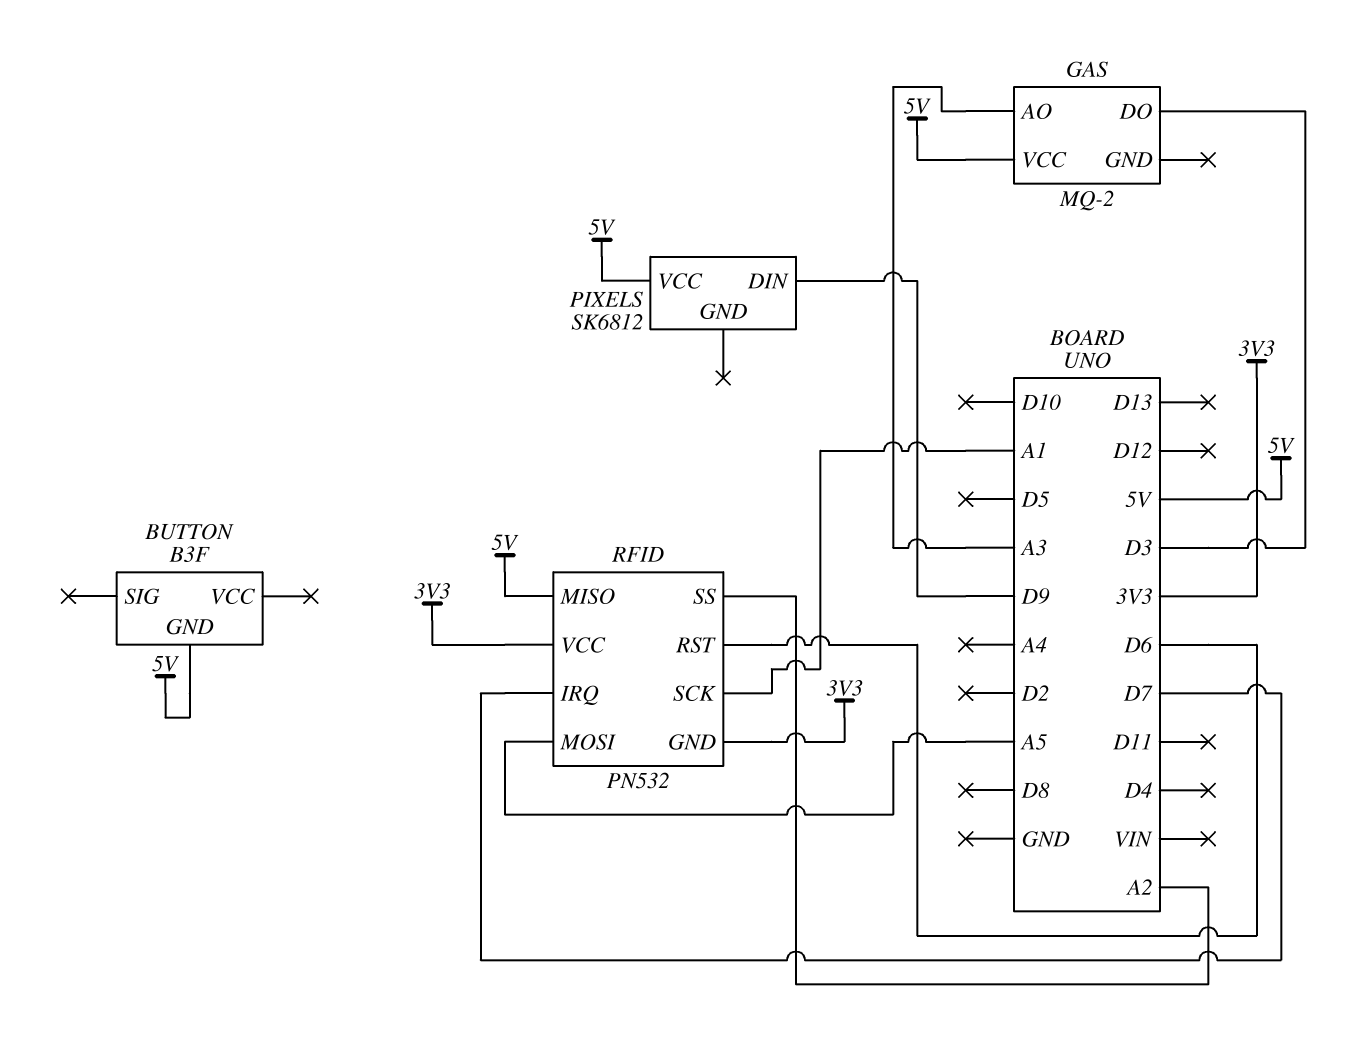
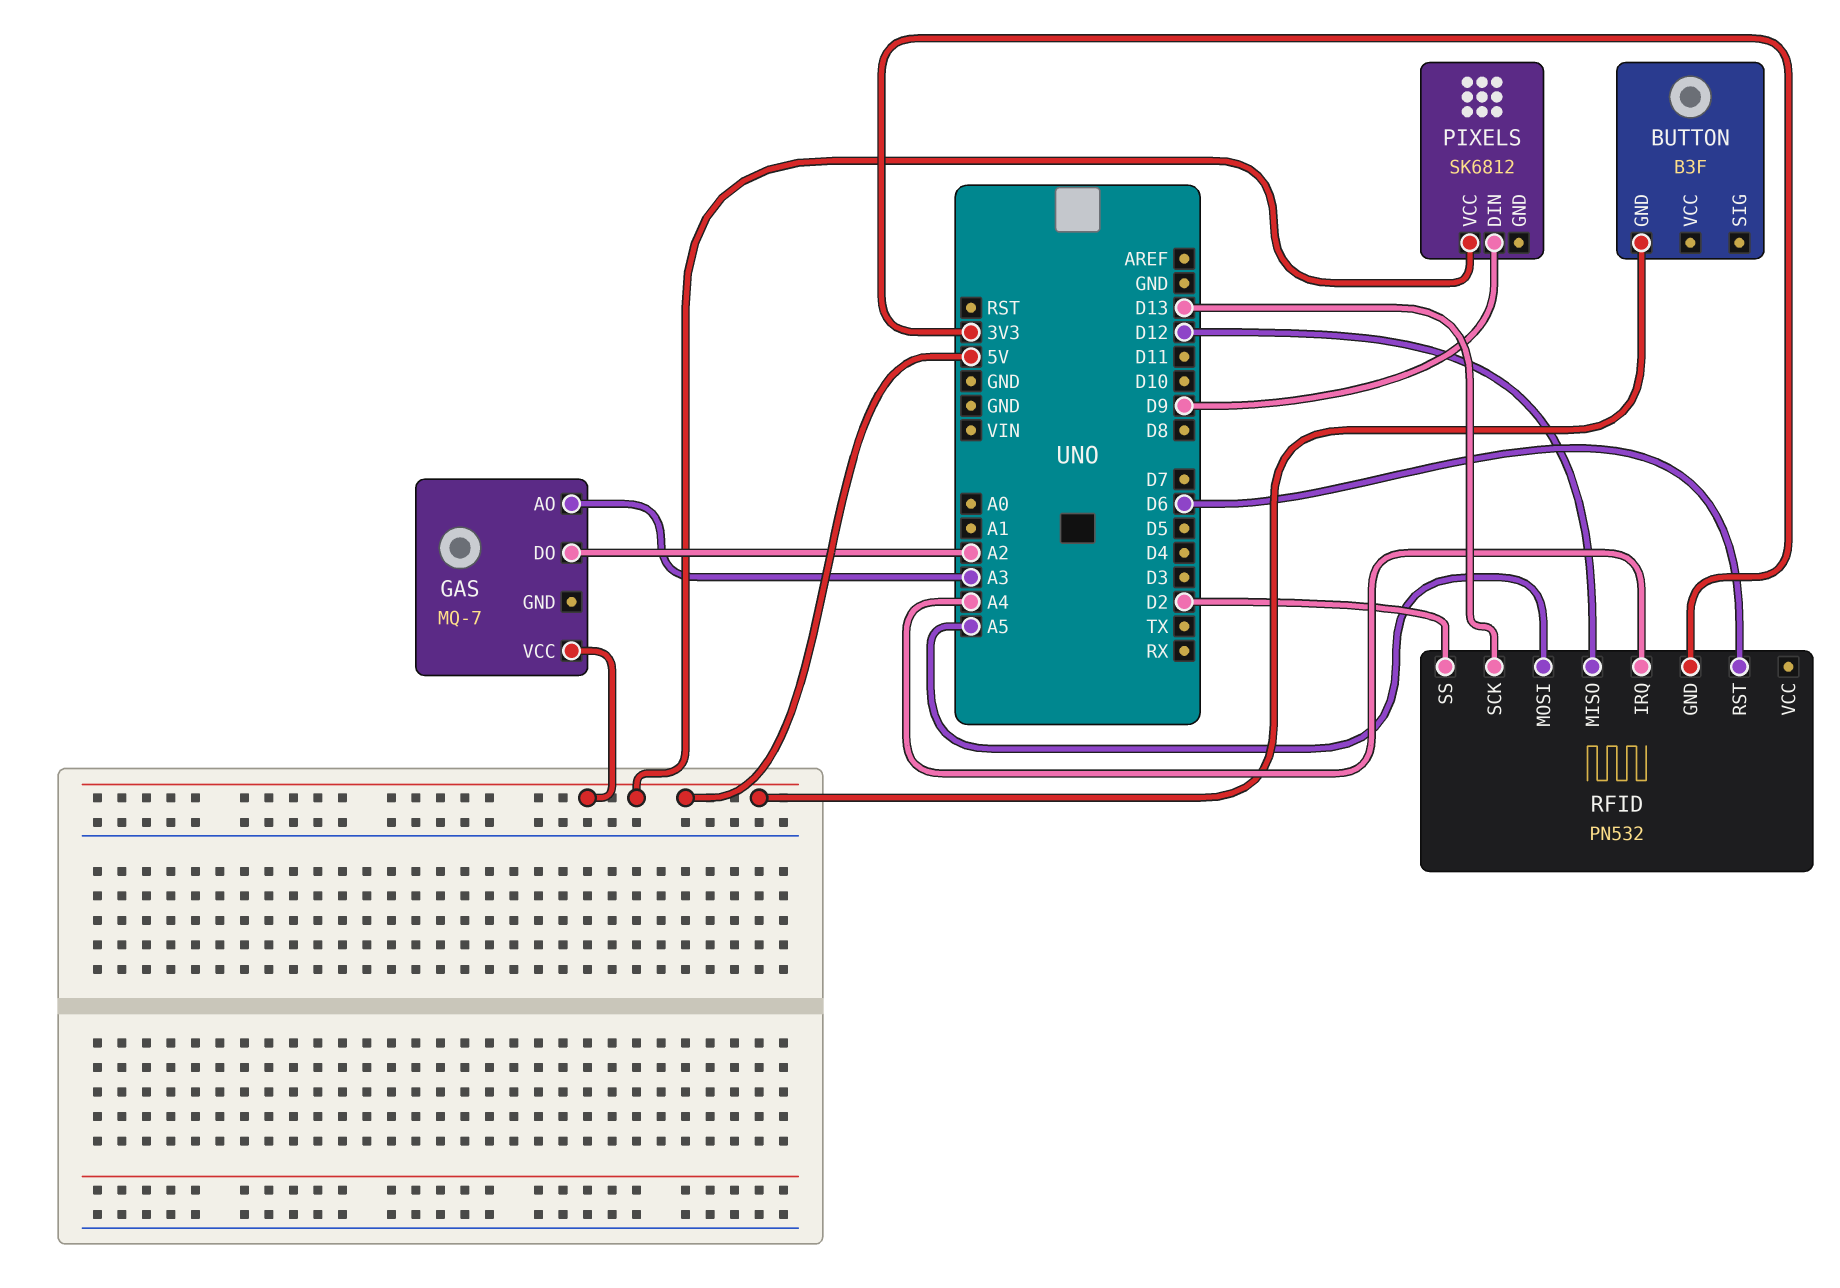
GAS: MQ-2 -> MQ-7
GAS pin DO: D3 -> A2
RFID pin IRQ: D7 -> A4
RFID pin MISO: 5V -> D12
RFID pin SCK: A1 -> D13
RFID pin SS: A2 -> D2
RFID pin VCC: 3V3 -> none

